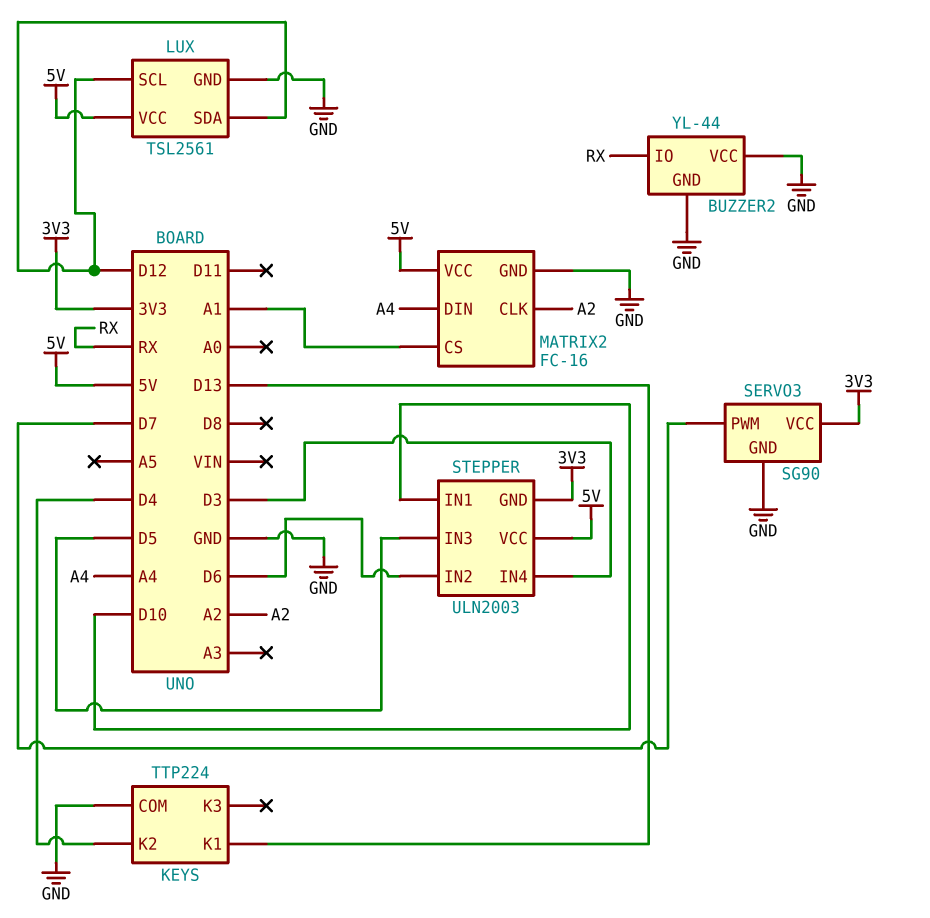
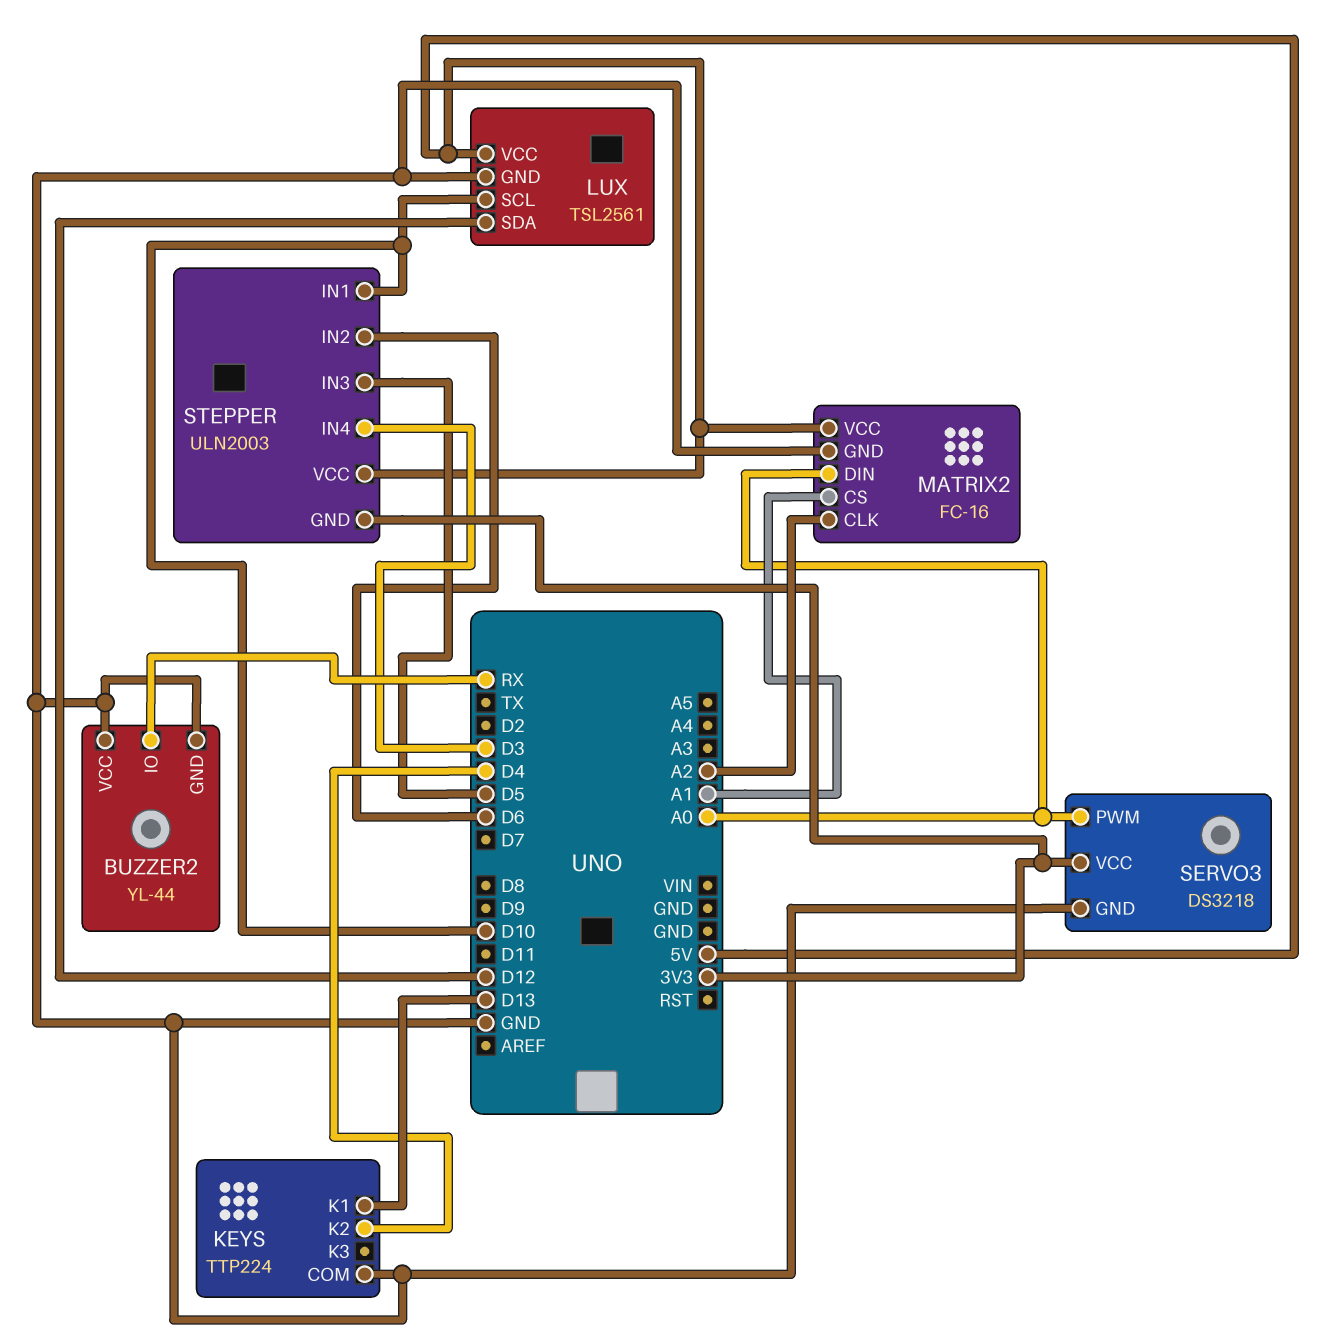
LUX pin SCL: D12 -> D10
MATRIX2 pin DIN: A4 -> A0
SERVO3: SG90 -> DS3218
SERVO3 pin PWM: D7 -> A0

